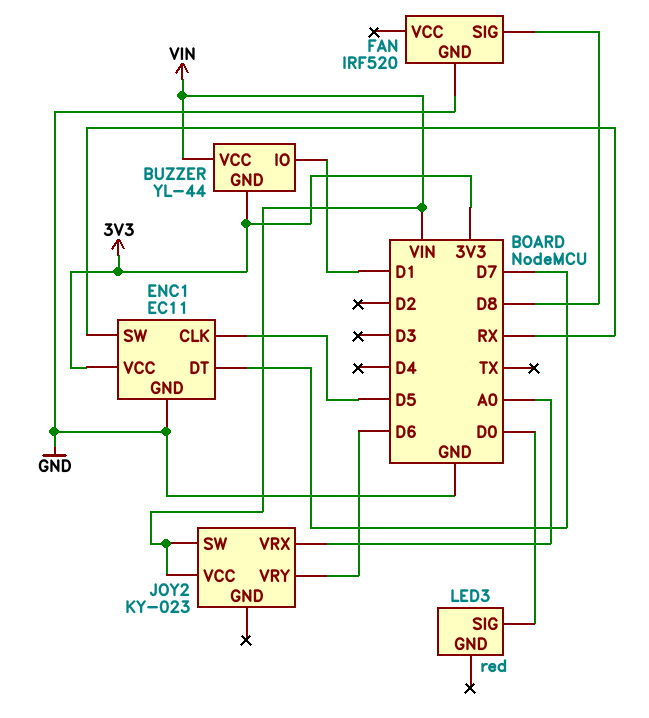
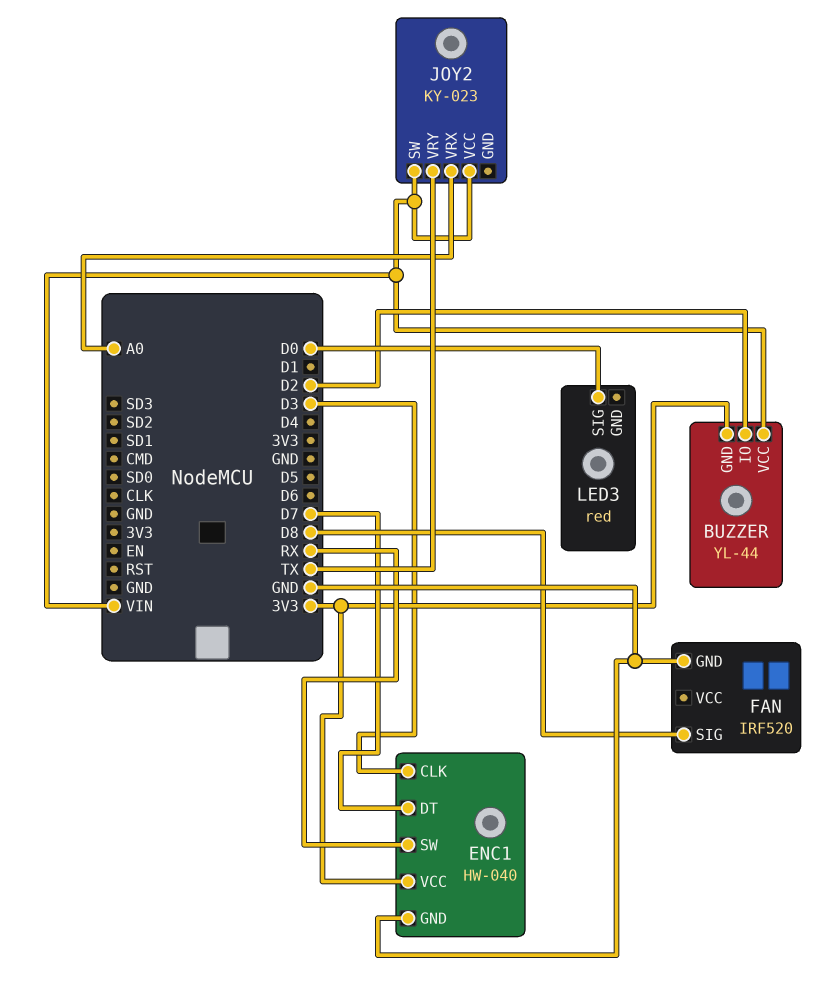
BUZZER pin IO: D1 -> D2
ENC1: EC11 -> HW-040
ENC1 pin CLK: D5 -> D3
JOY2 pin VRY: D6 -> TX

